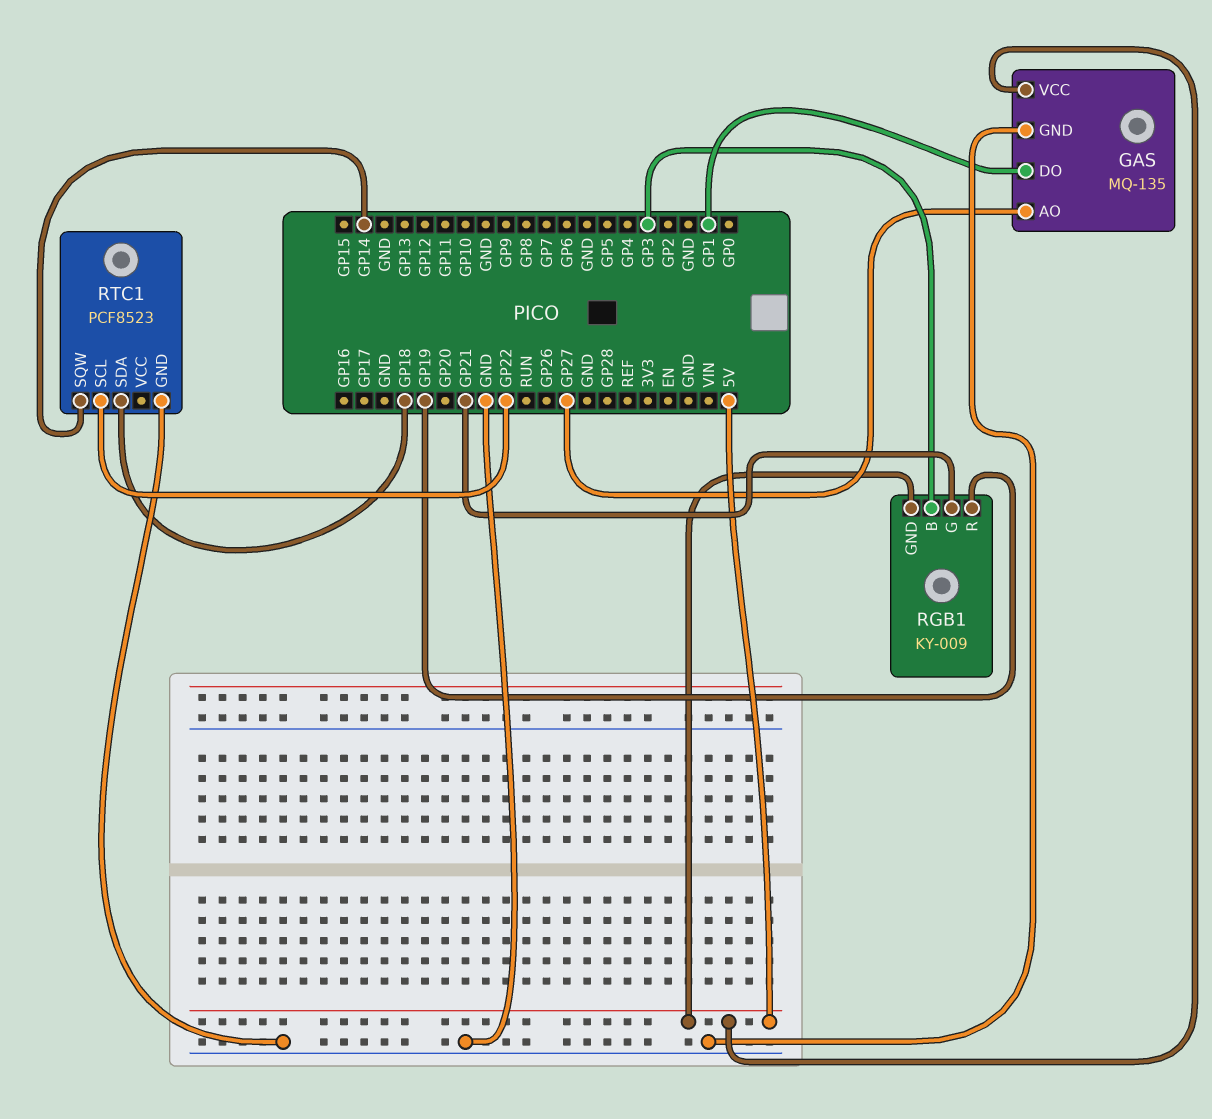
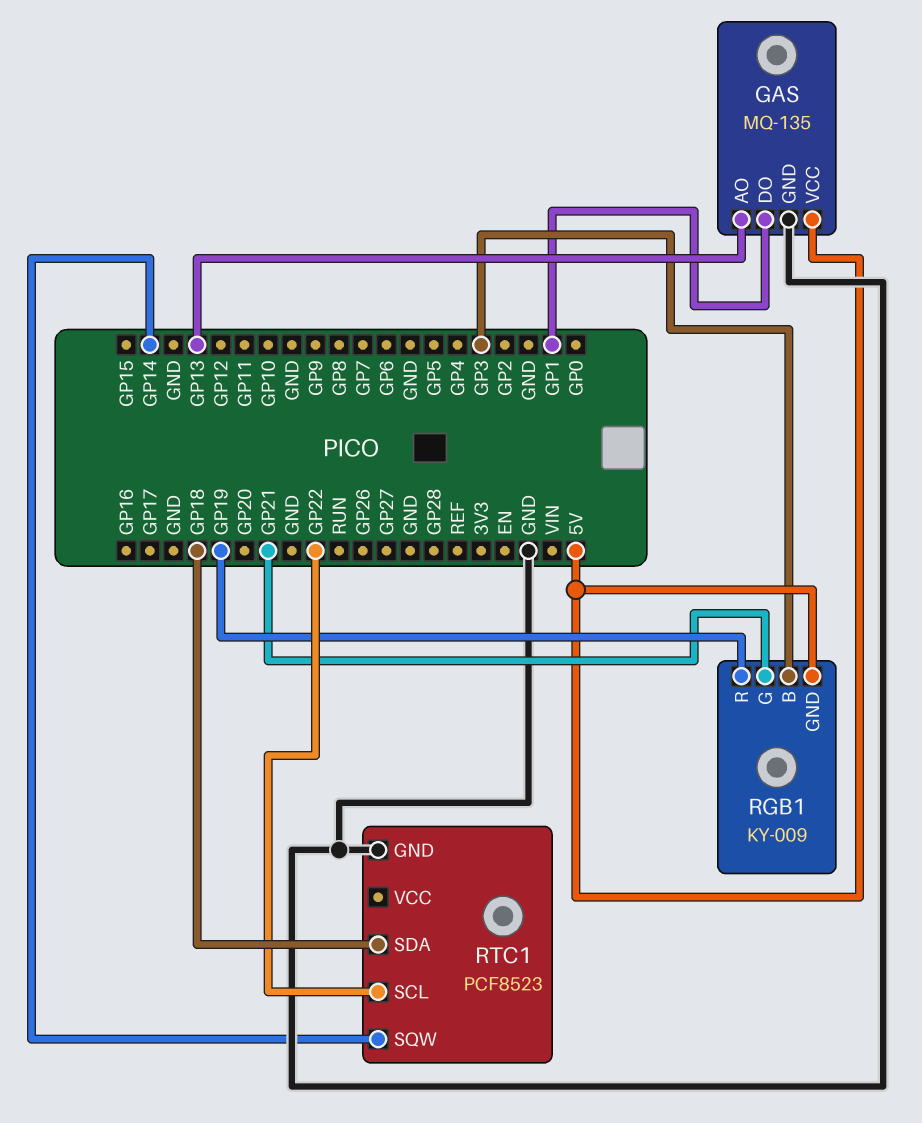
GAS pin AO: GP27 -> GP13

